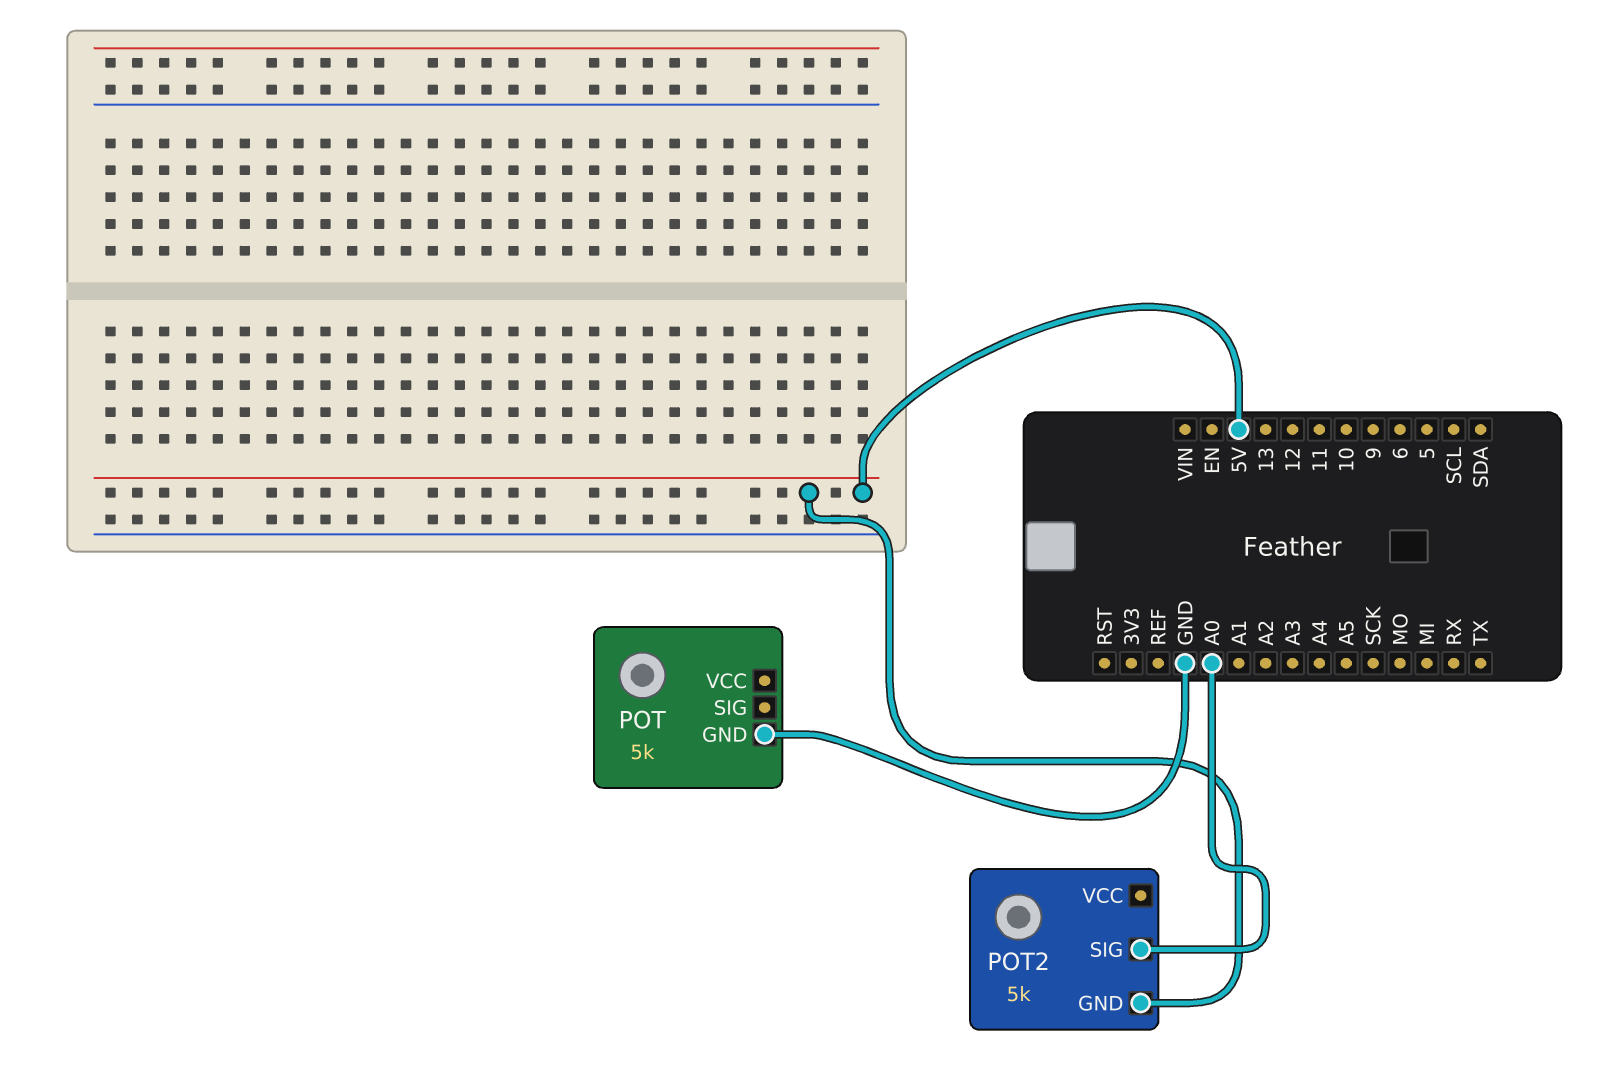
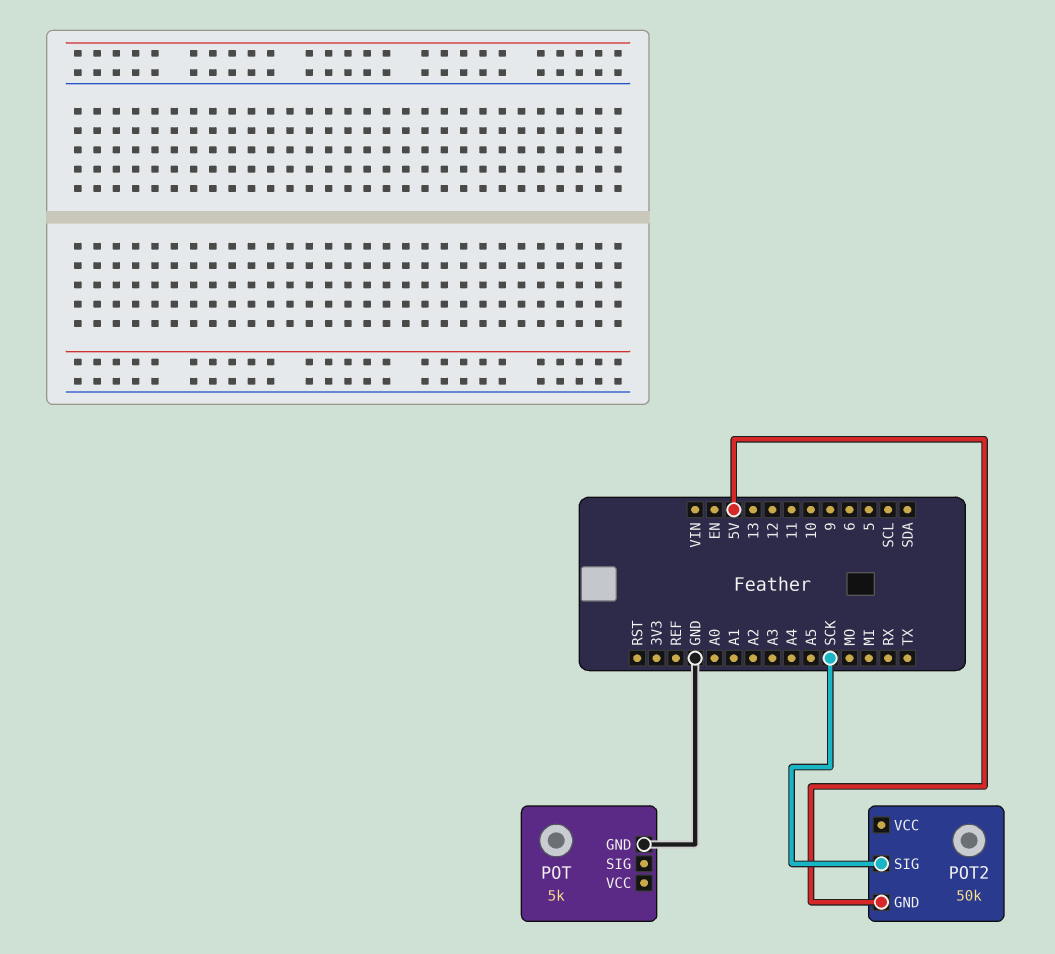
POT2: 5k -> 50k
POT2 pin SIG: A0 -> SCK

